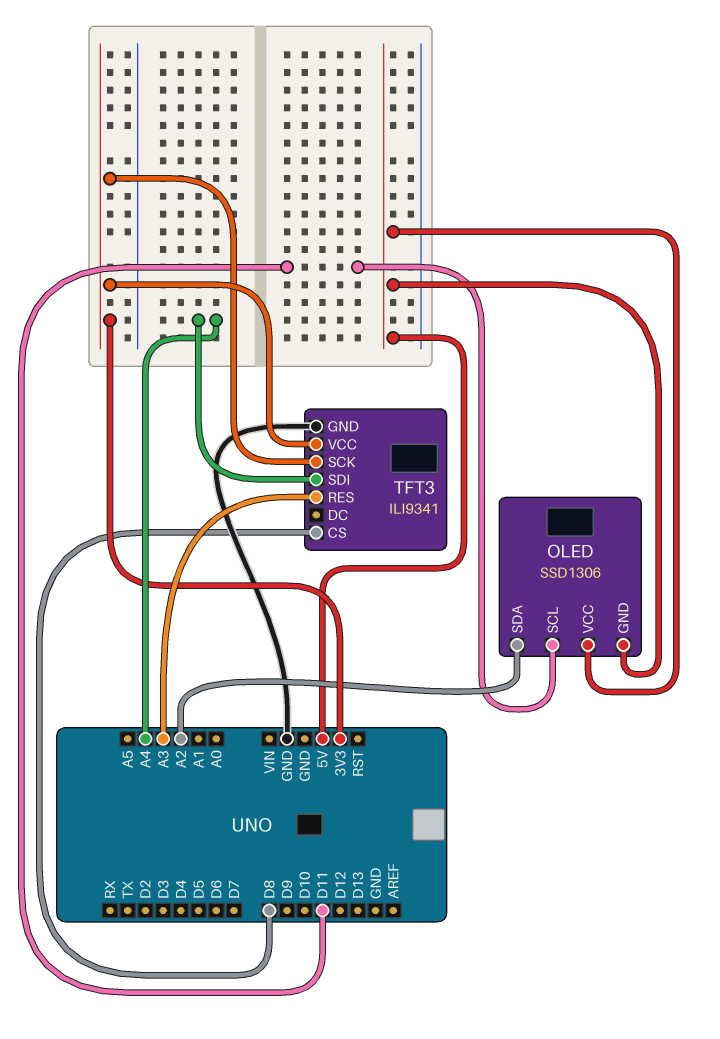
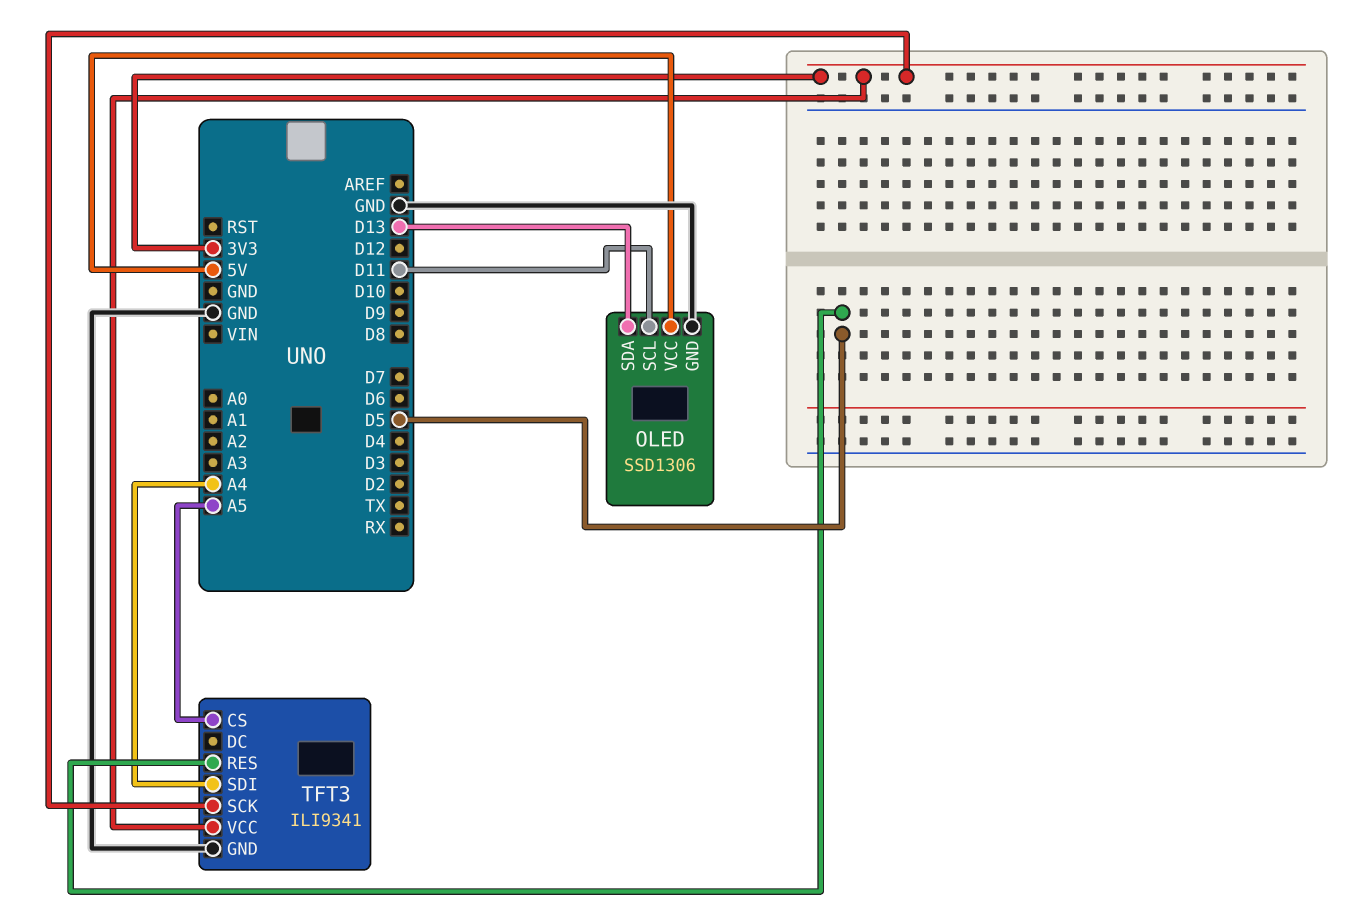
OLED pin GND: 5V -> GND
OLED pin SDA: A2 -> D13
TFT3 pin CS: D8 -> A5
TFT3 pin RES: A3 -> D5

